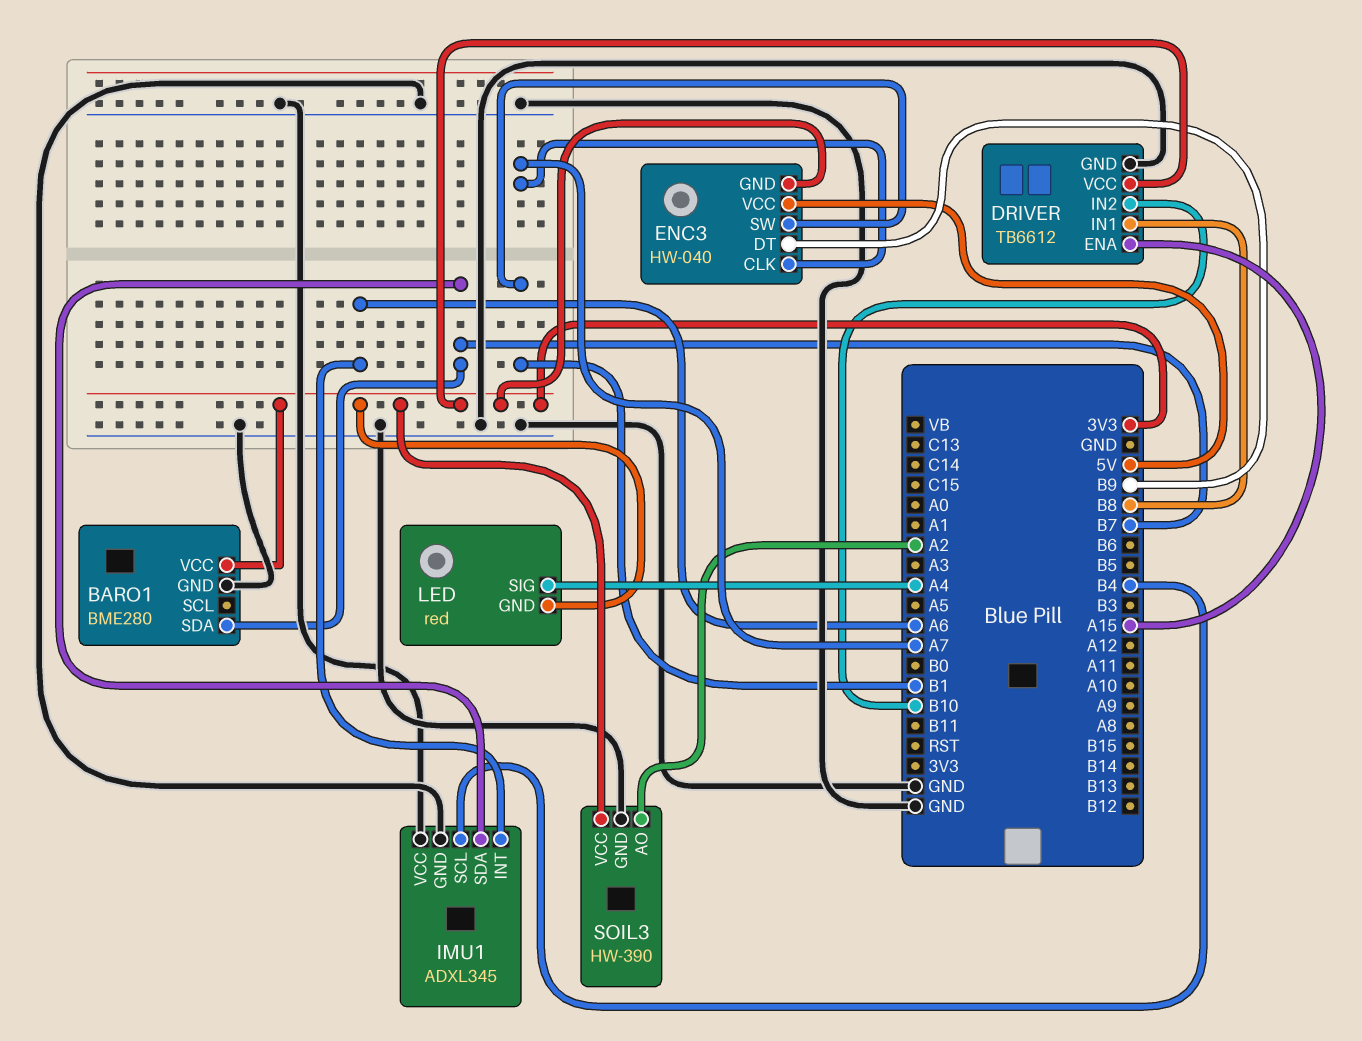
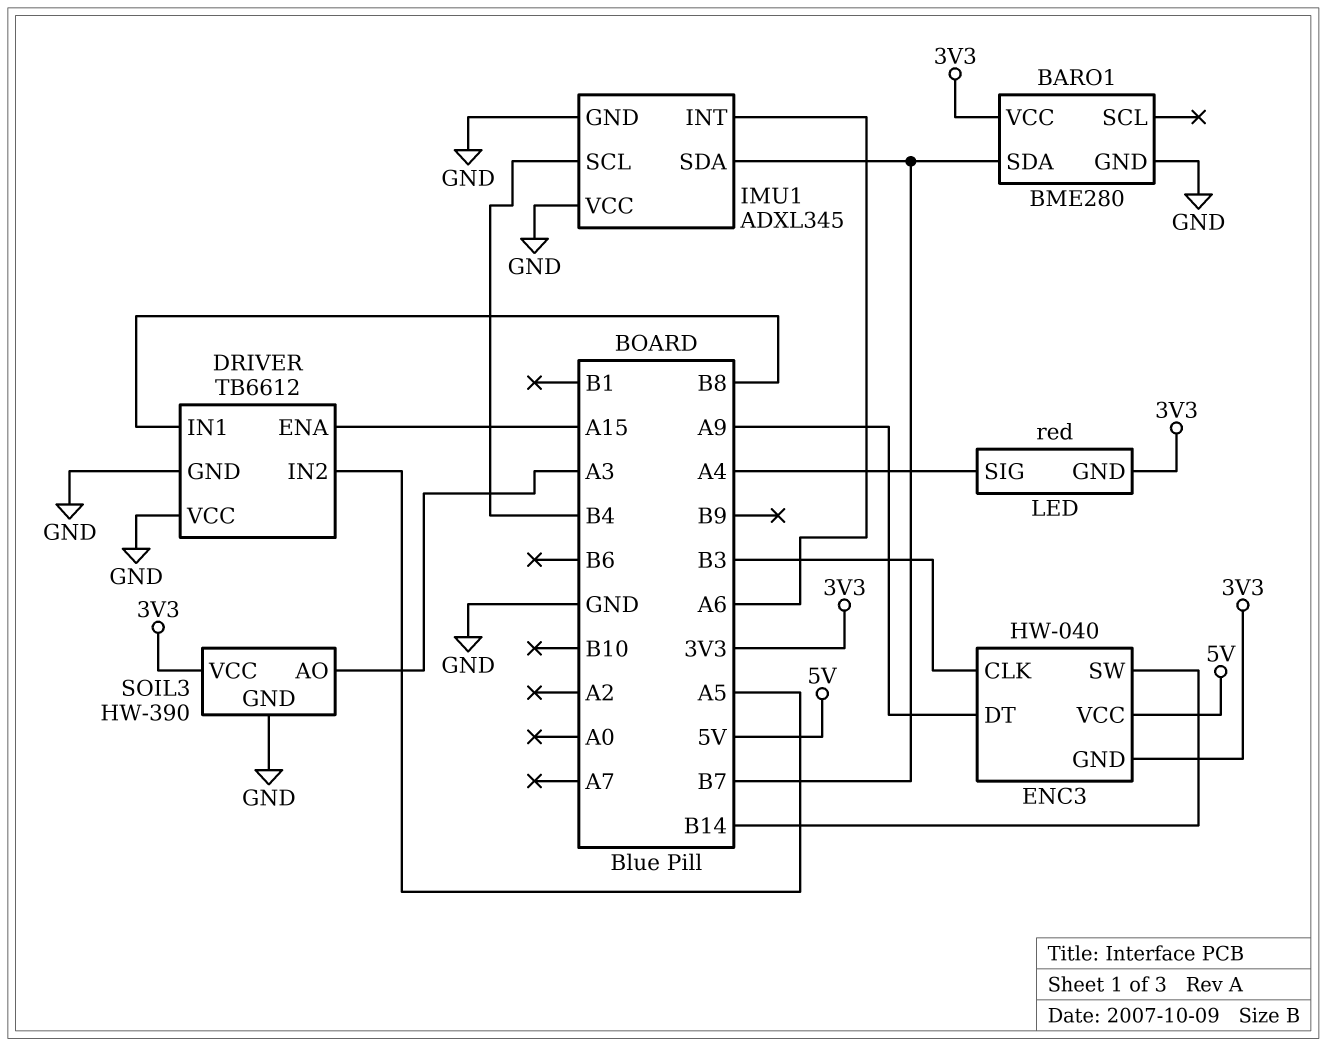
DRIVER pin IN2: B10 -> A5
DRIVER pin VCC: 3V3 -> GND
ENC3 pin CLK: A7 -> B3
ENC3 pin DT: B9 -> A9
ENC3 pin SW: B1 -> B14
SOIL3 pin AO: A2 -> A3

